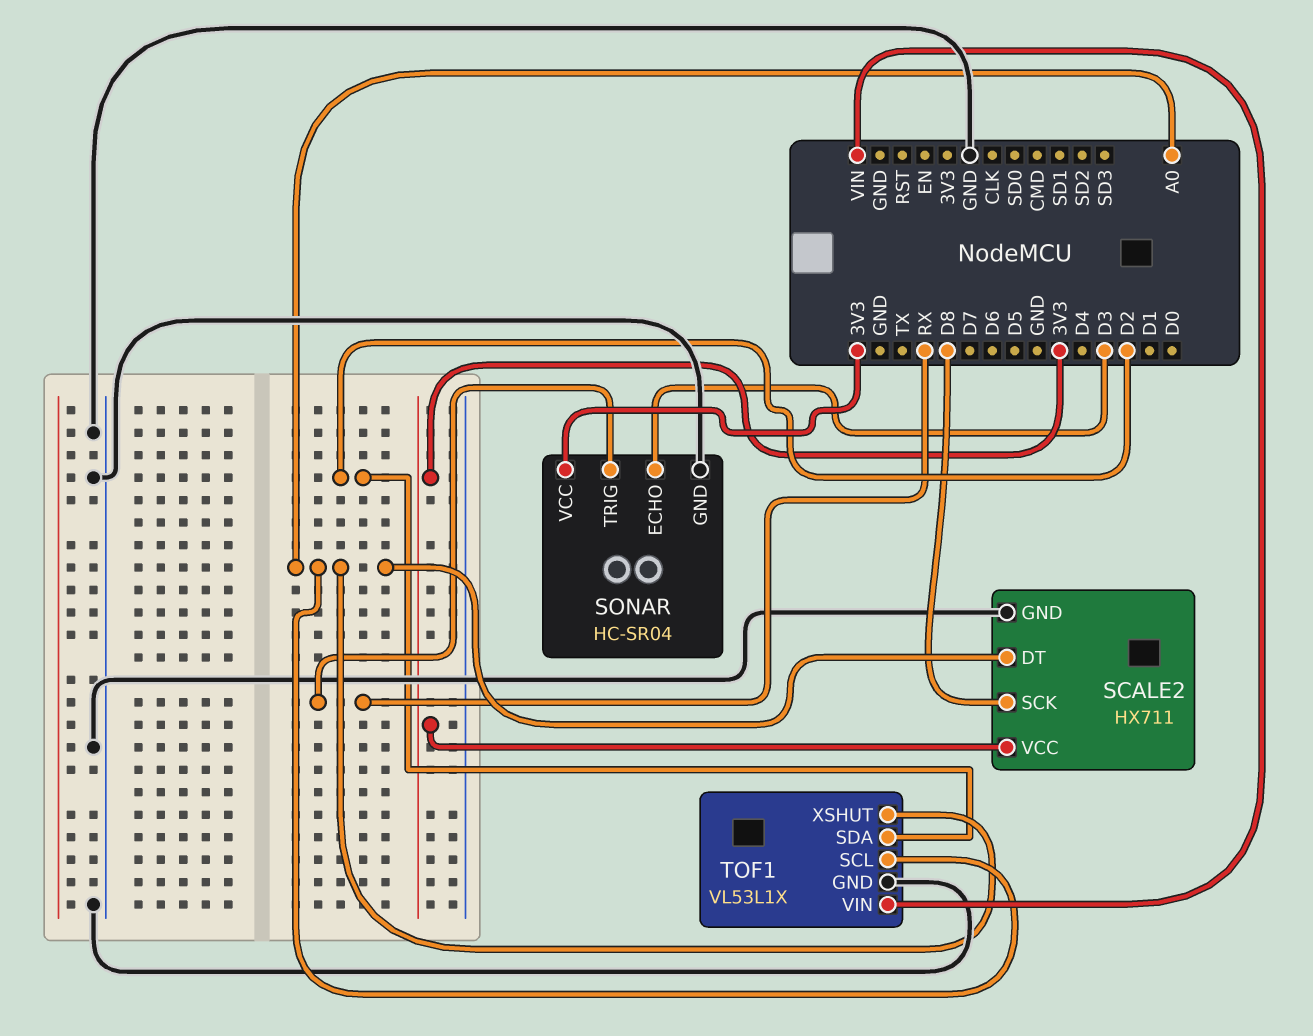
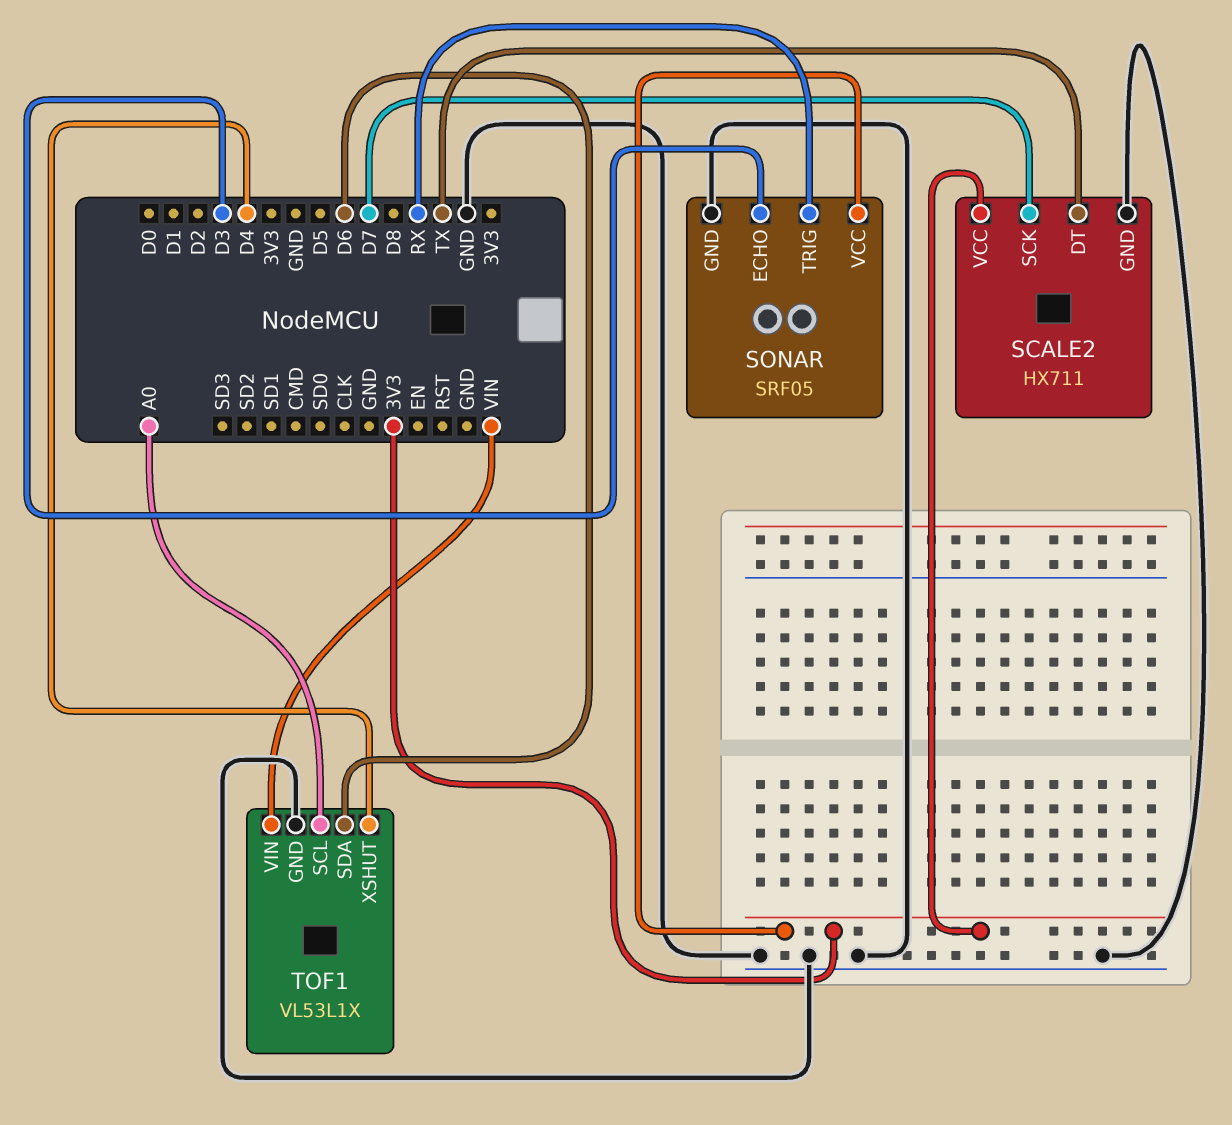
SCALE2 pin DT: A0 -> TX
SCALE2 pin SCK: D8 -> D7
SONAR: HC-SR04 -> SRF05
TOF1 pin SDA: D2 -> D6
TOF1 pin XSHUT: A0 -> D4

